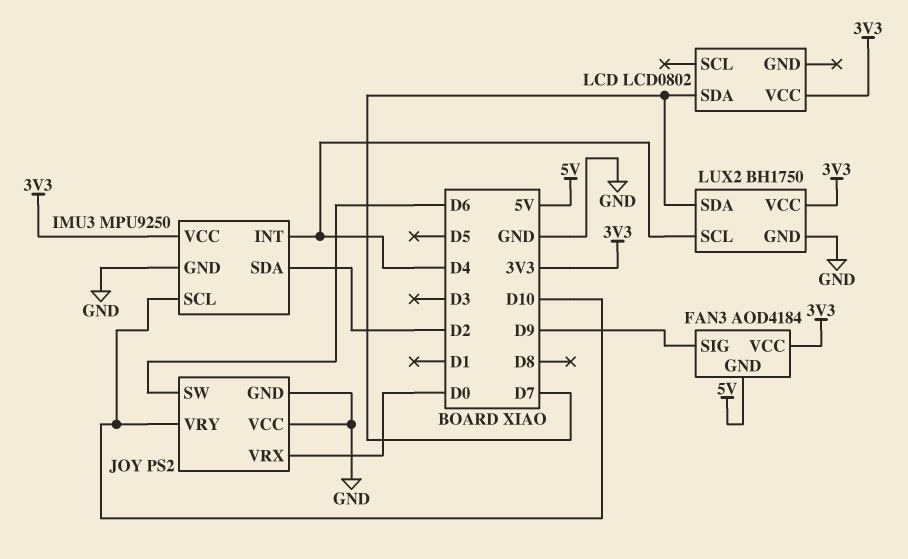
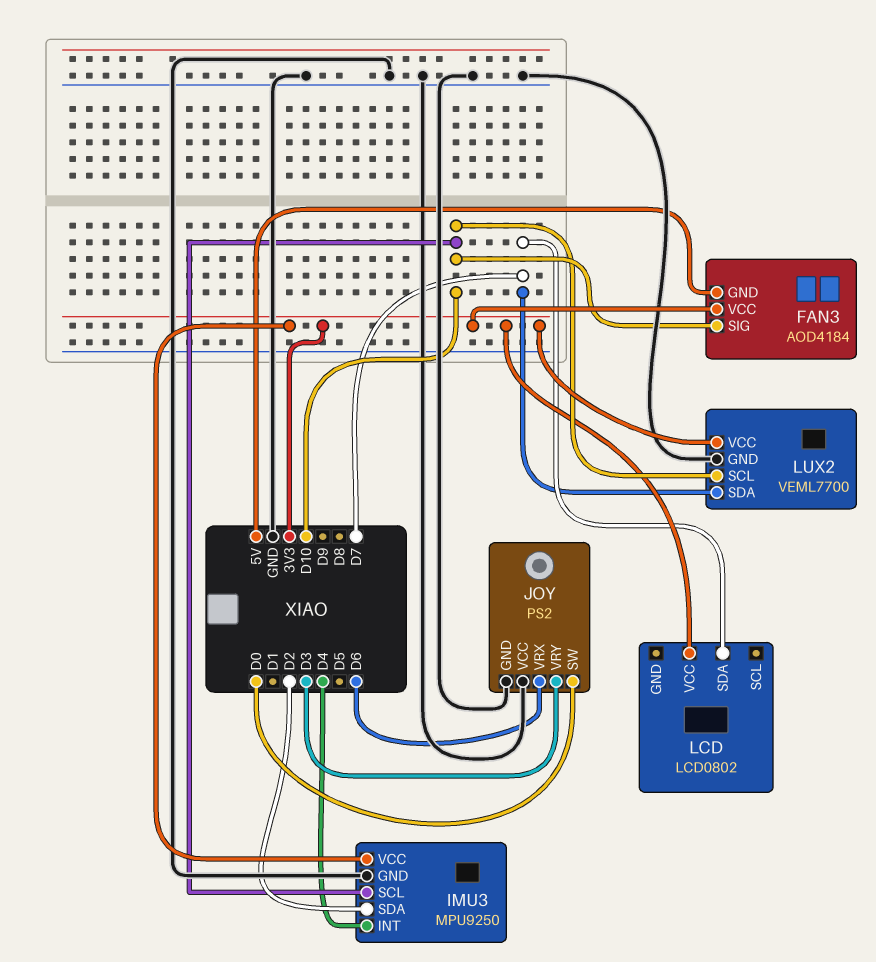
FAN3 pin SIG: D9 -> D10
JOY pin SW: D6 -> D0
JOY pin VRX: D0 -> D6
JOY pin VRY: D10 -> D3
LUX2: BH1750 -> VEML7700
LUX2 pin SCL: D4 -> D10

